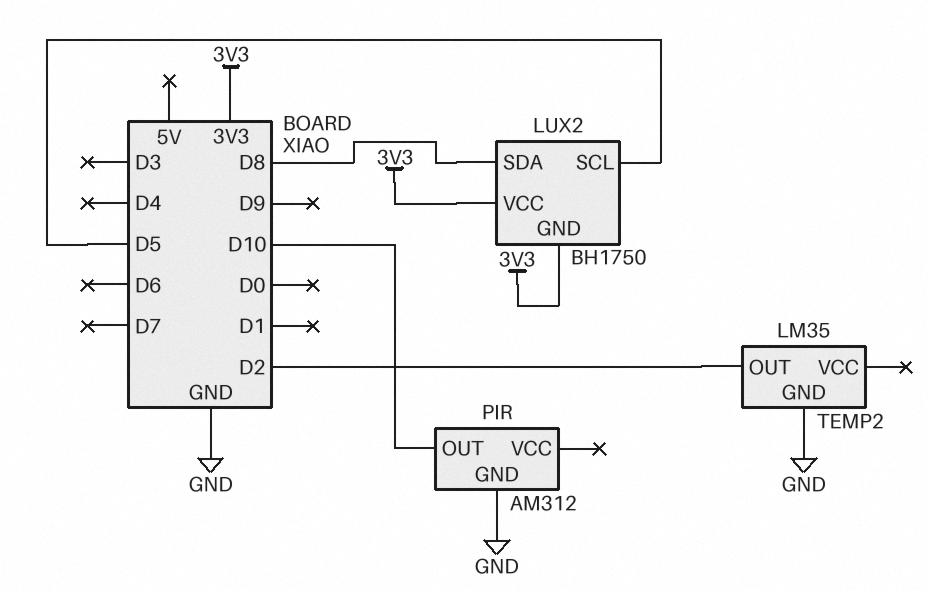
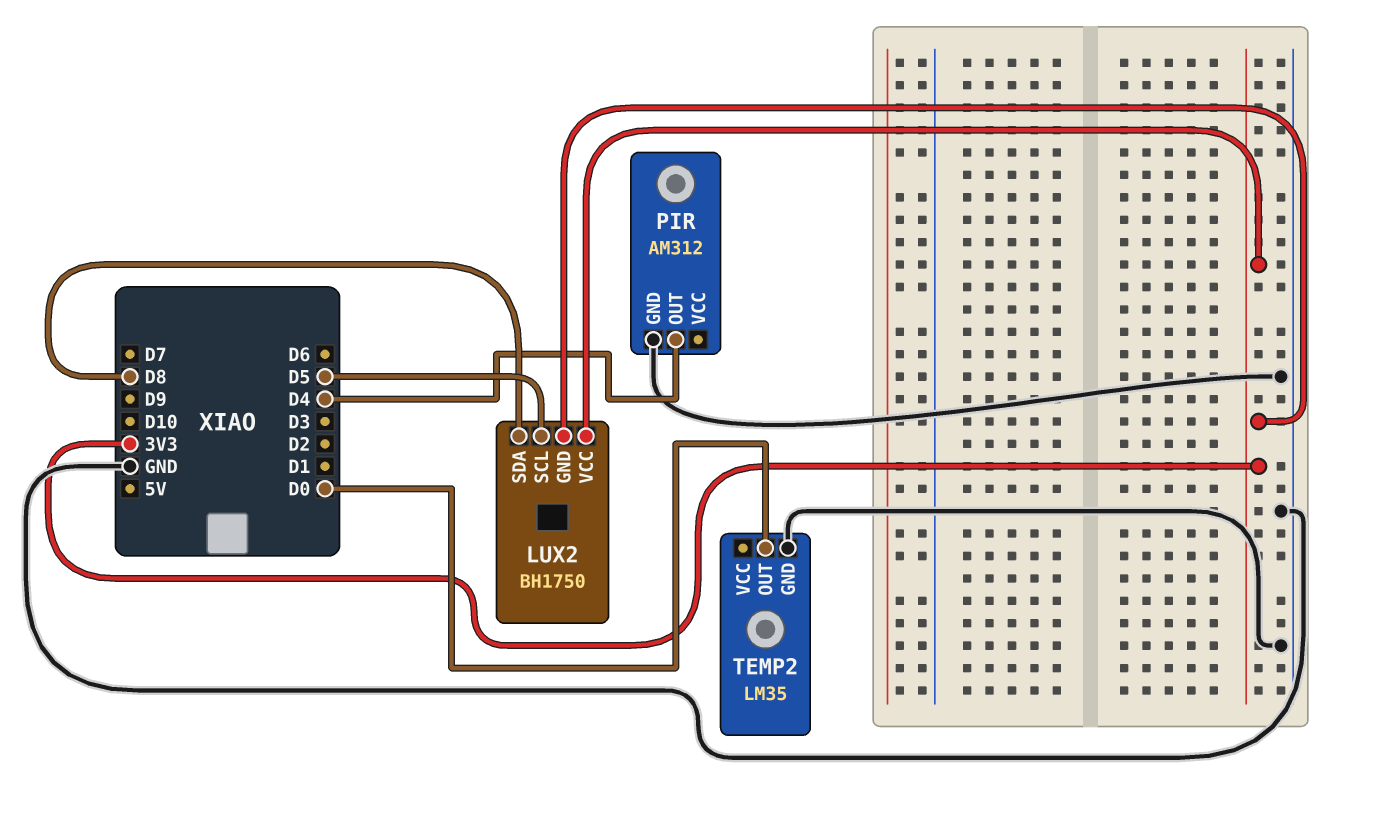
PIR pin OUT: D10 -> D4
TEMP2 pin OUT: D2 -> D0

